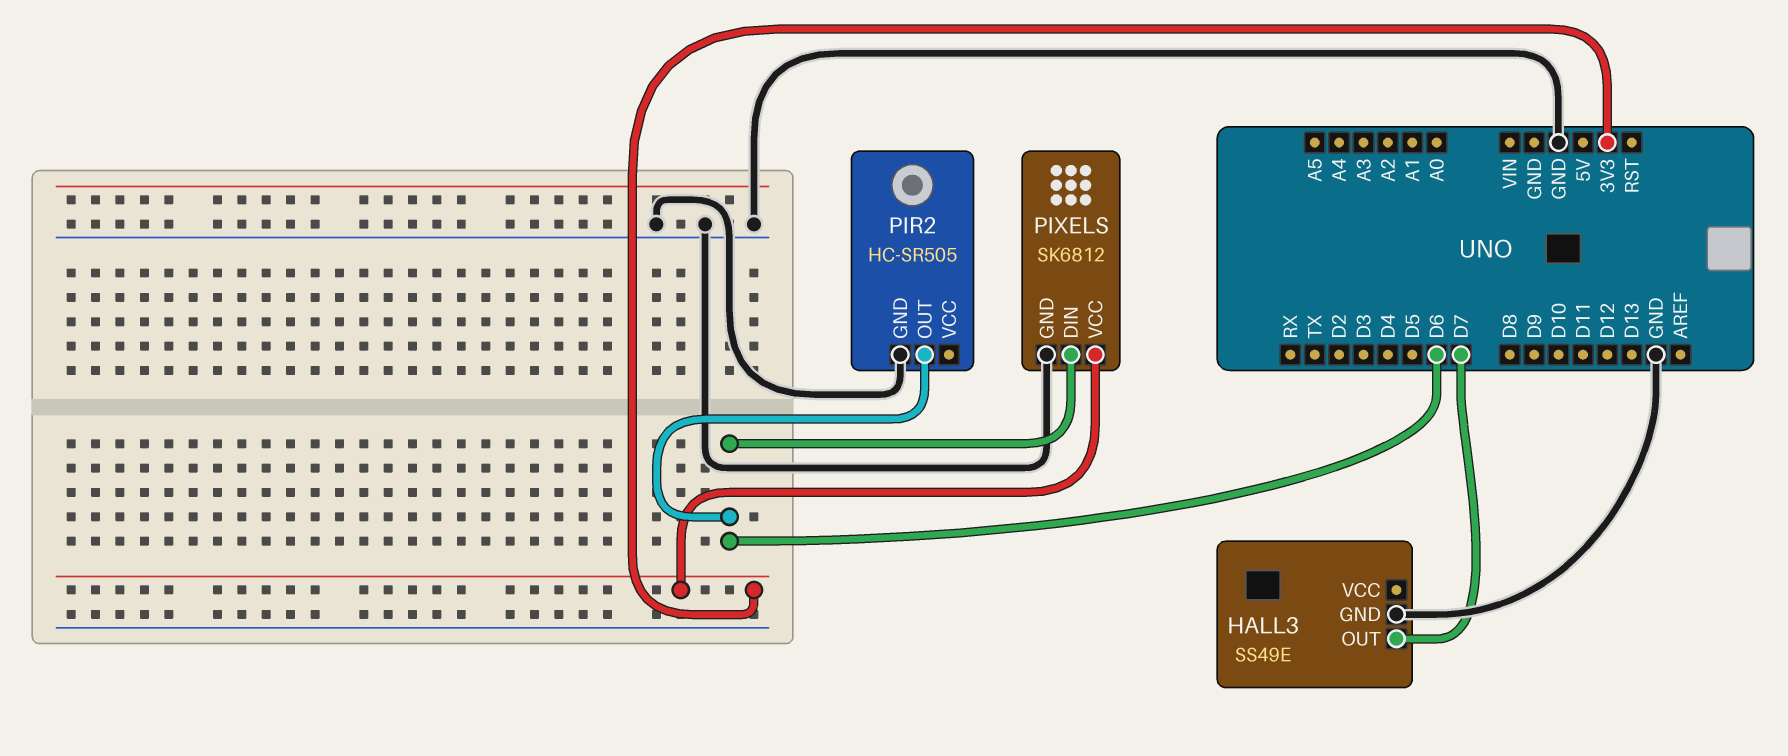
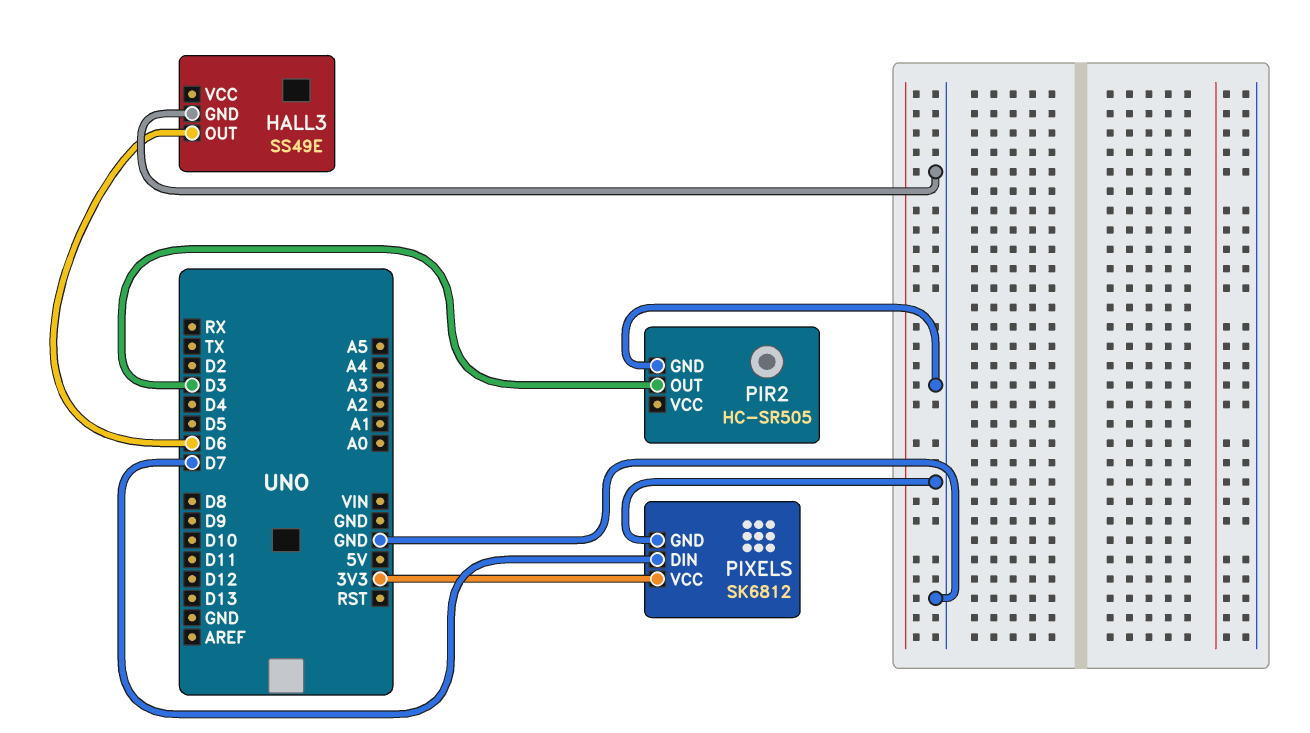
HALL3 pin OUT: D7 -> D6
PIR2 pin OUT: D6 -> D3
PIXELS pin DIN: D6 -> D7

